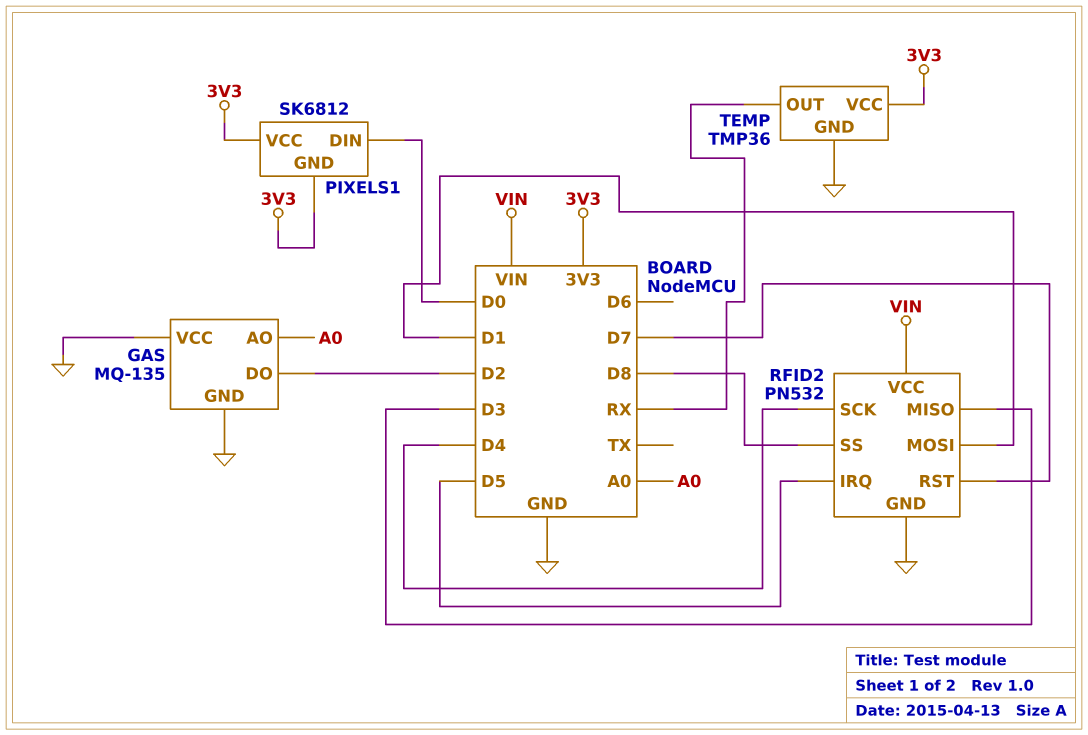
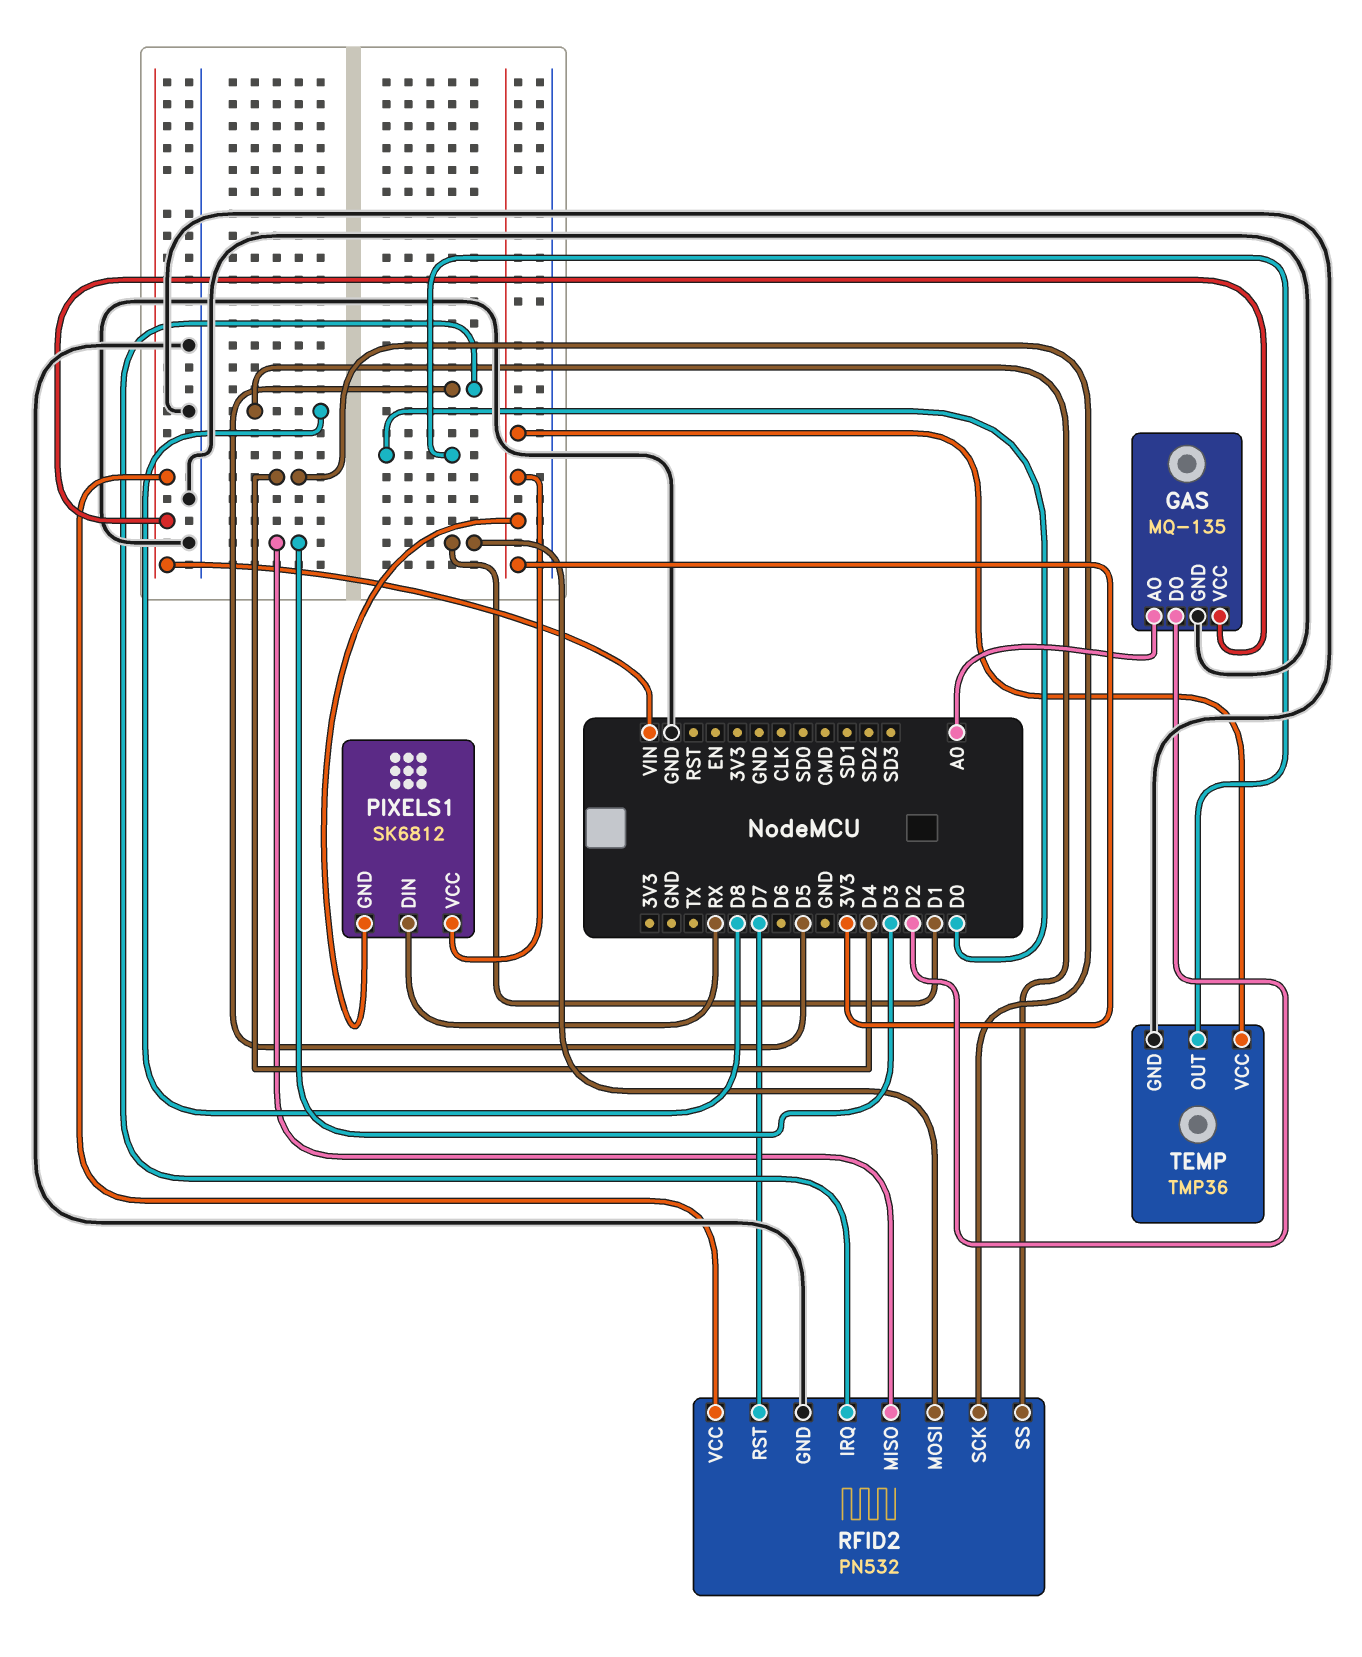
GAS pin VCC: GND -> VIN
PIXELS1 pin DIN: D0 -> RX
TEMP pin OUT: RX -> D0

